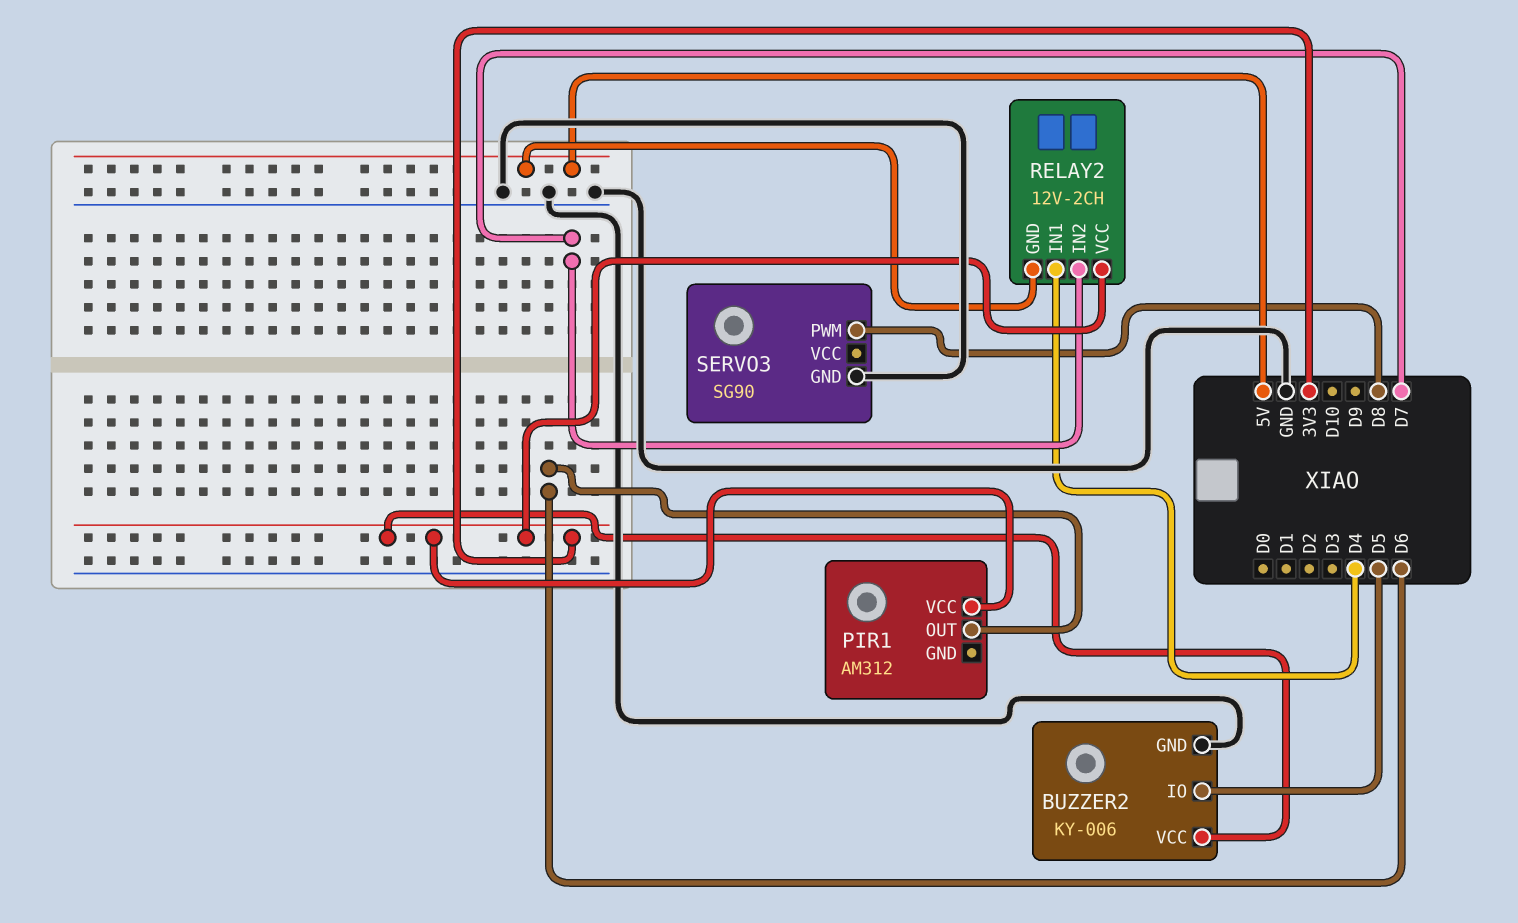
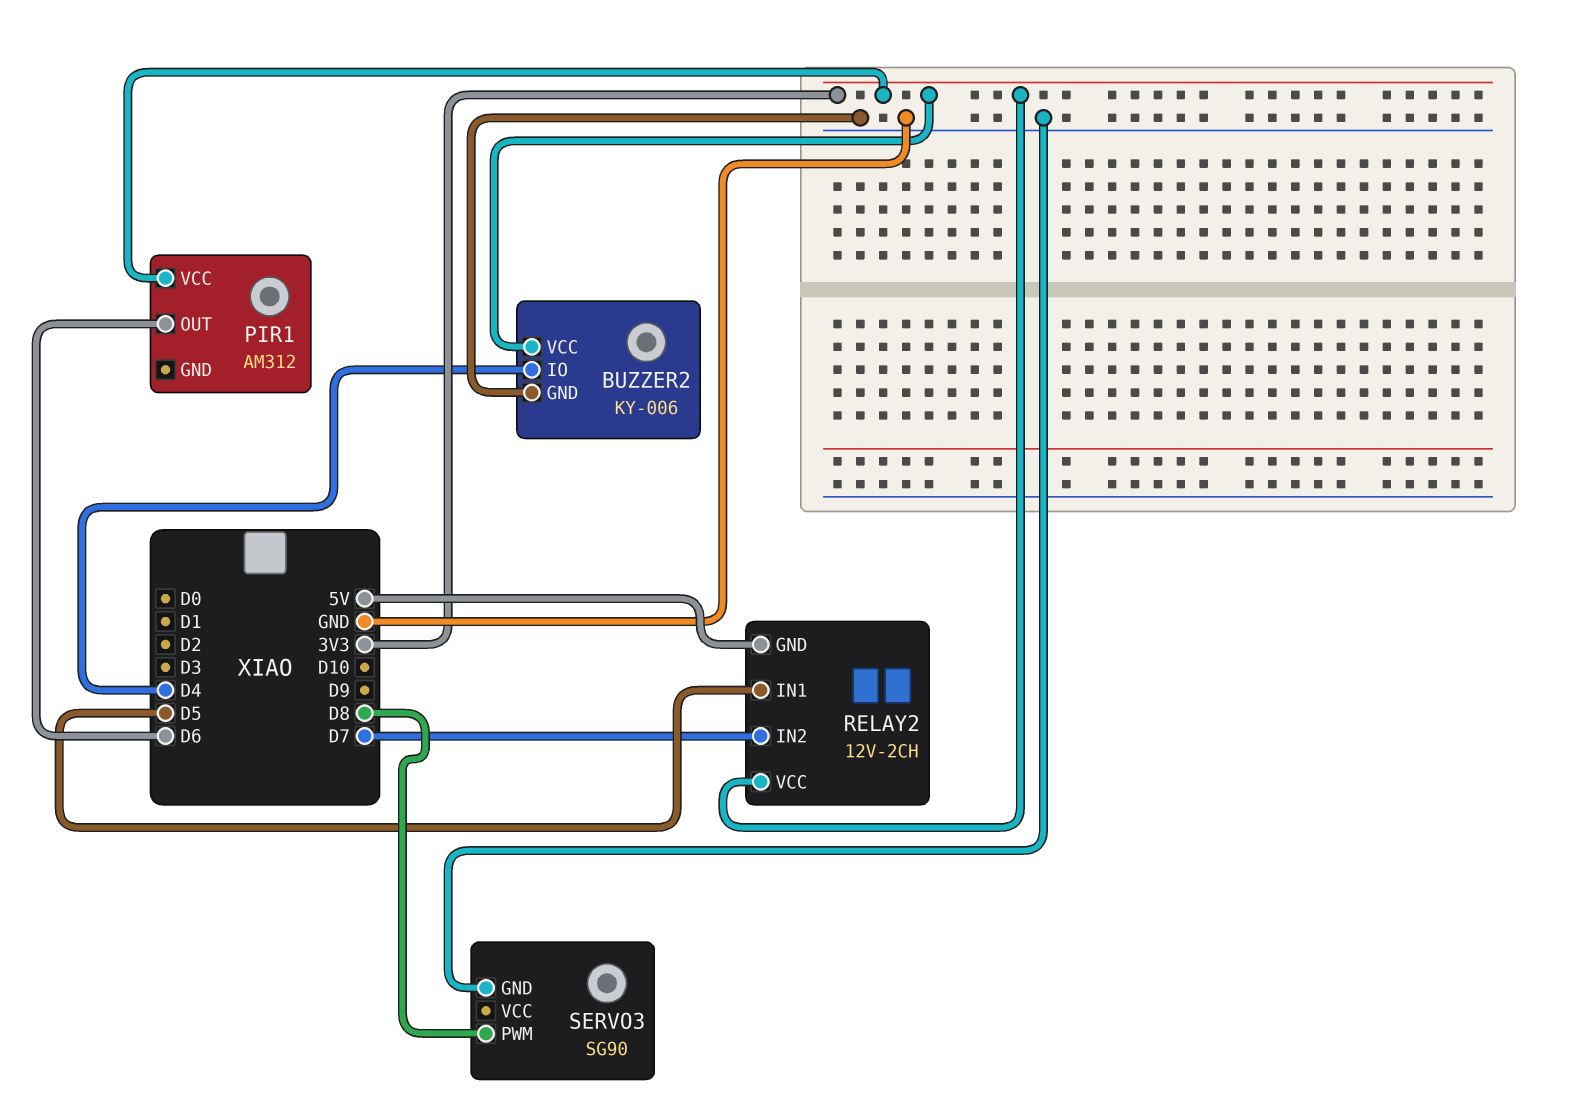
BUZZER2 pin IO: D5 -> D4
RELAY2 pin IN1: D4 -> D5

